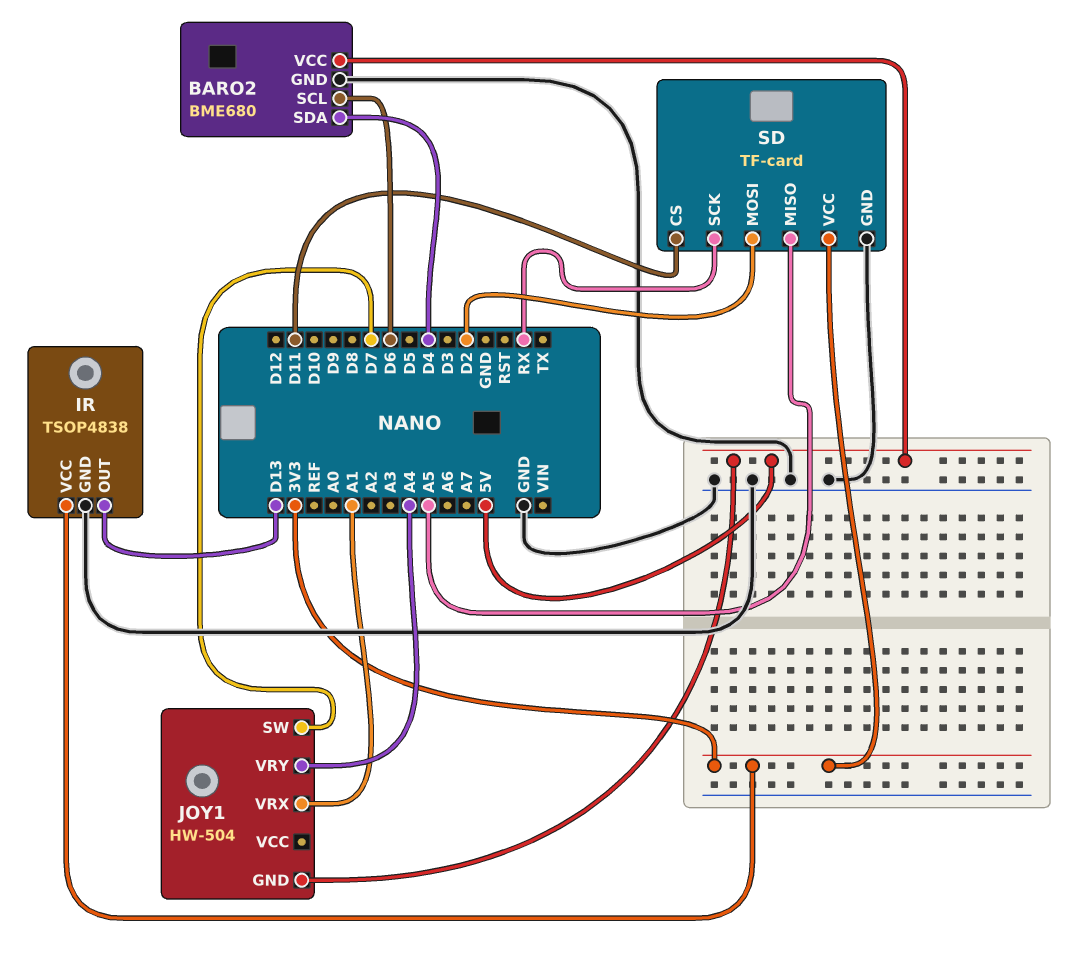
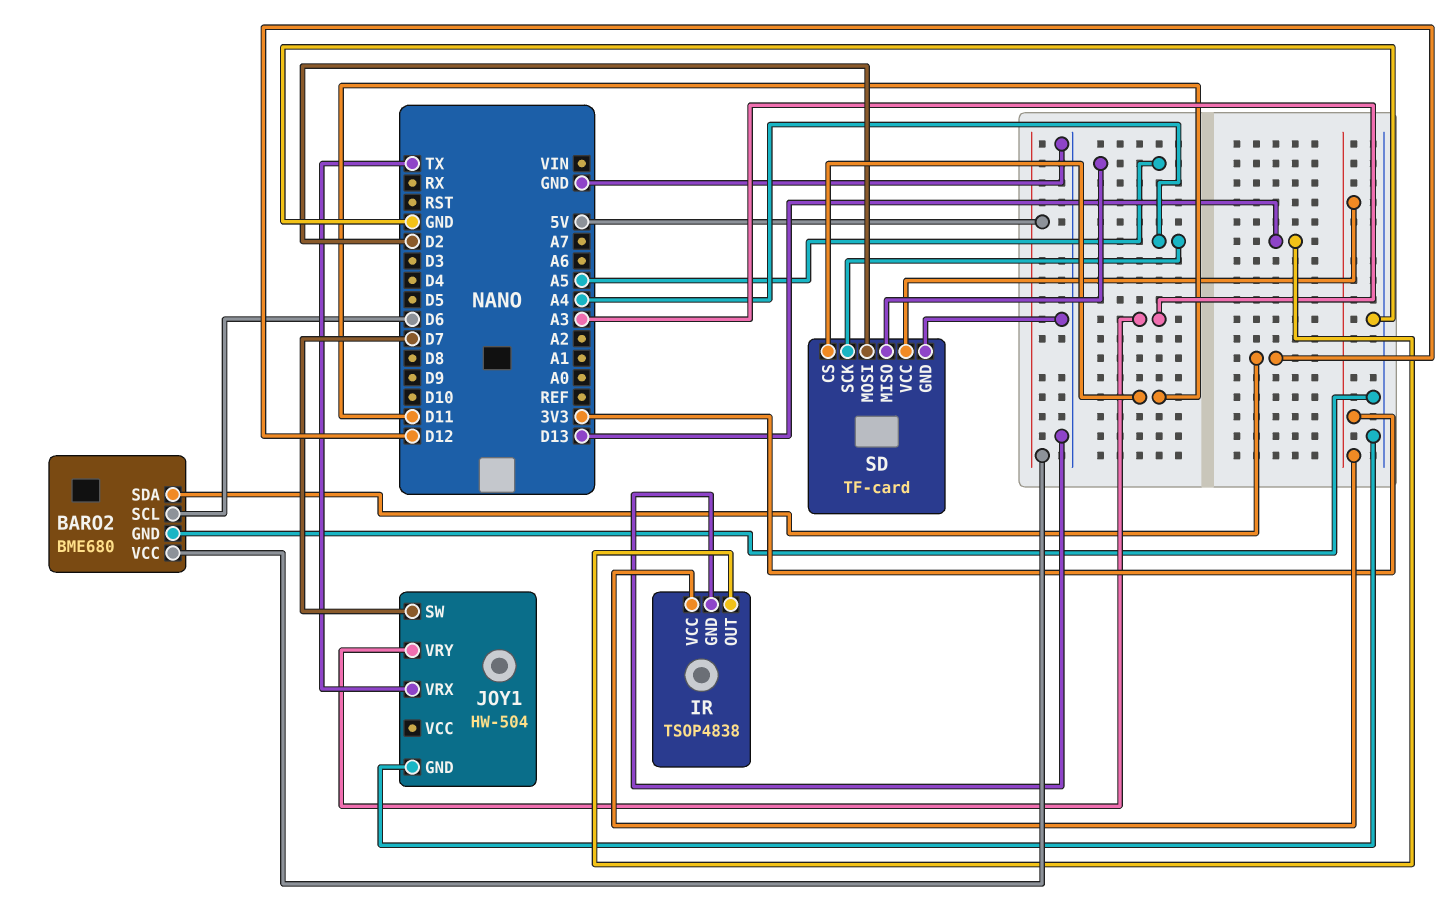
BARO2 pin SDA: D4 -> D12
JOY1 pin GND: 5V -> GND
JOY1 pin VRX: A1 -> TX
JOY1 pin VRY: A4 -> A3
SD pin SCK: RX -> A4

